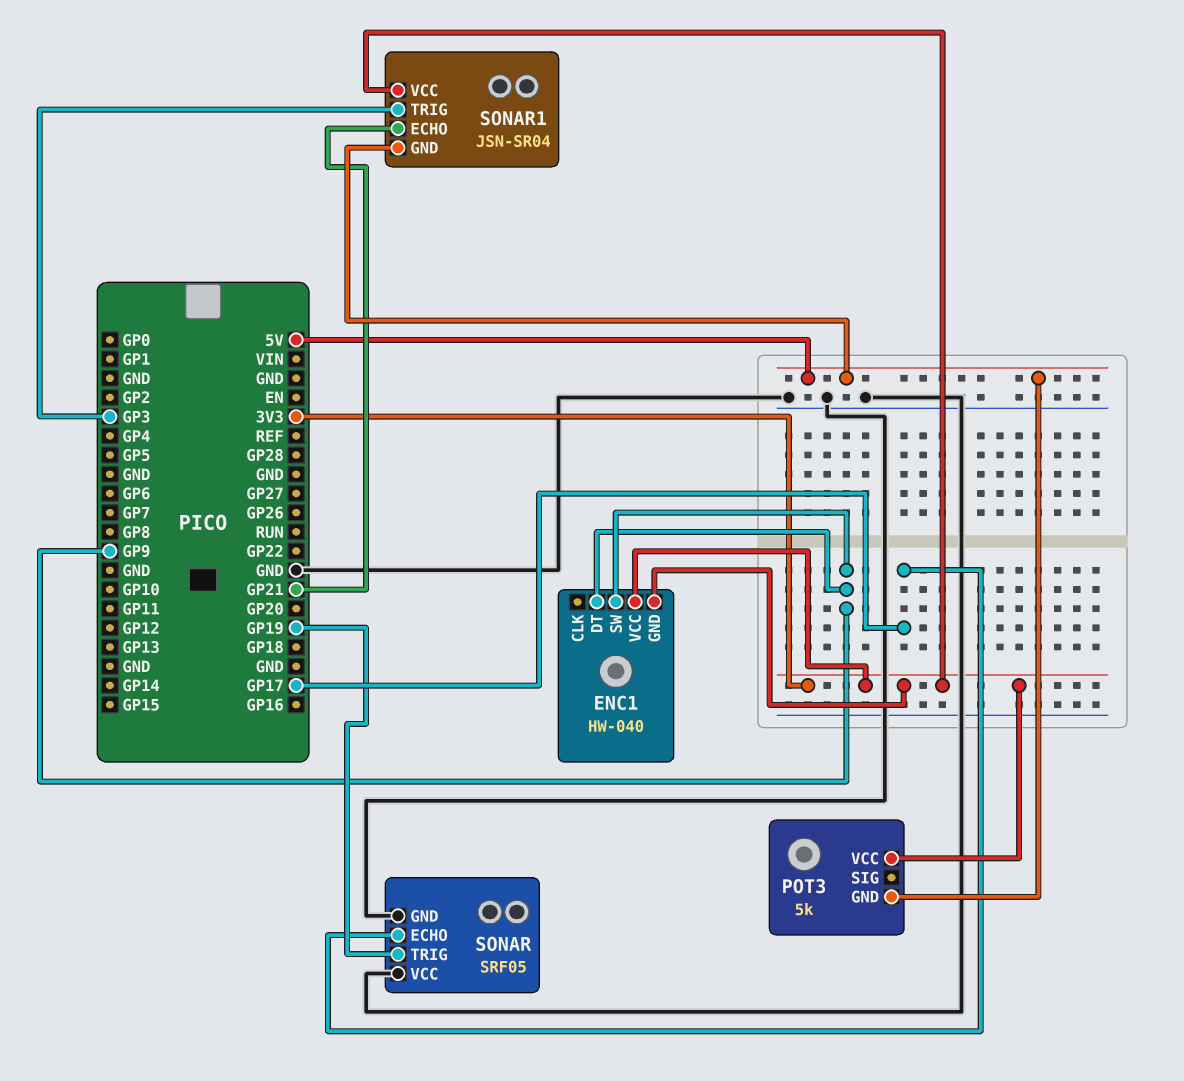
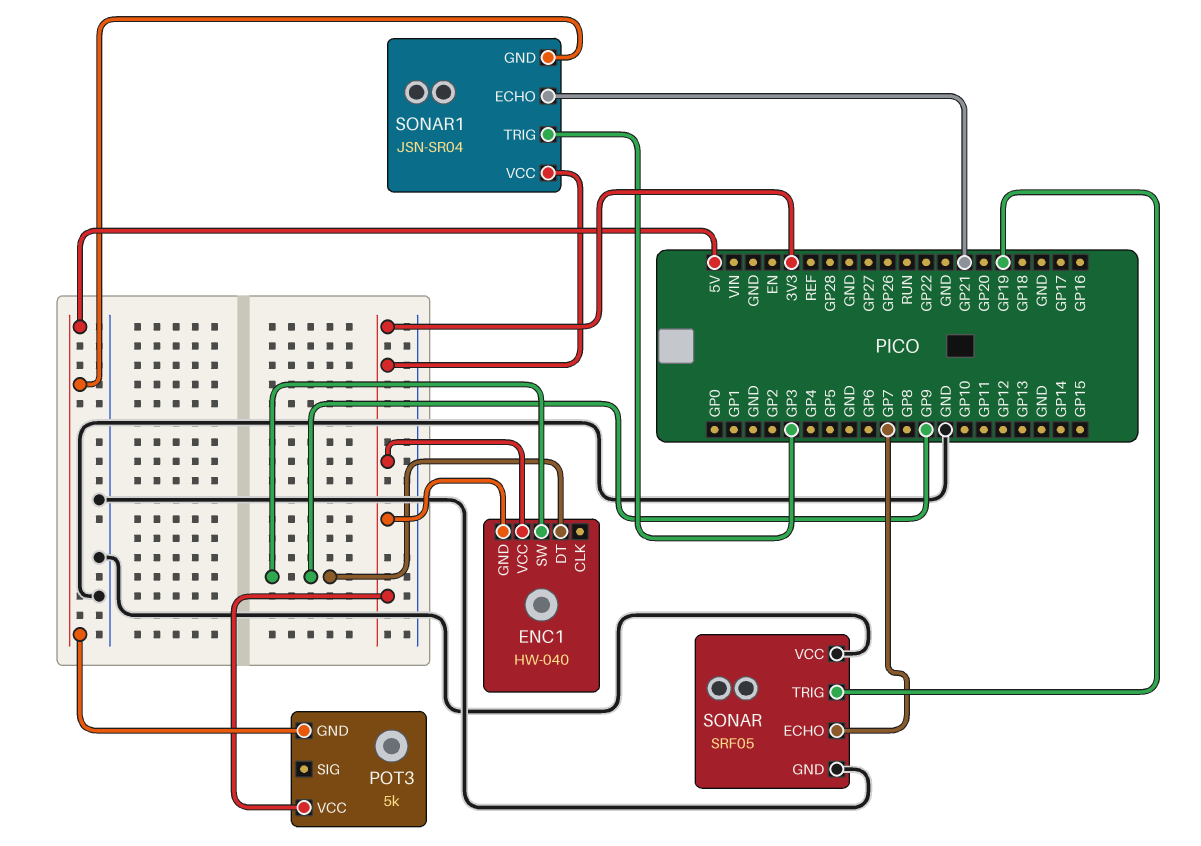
SONAR pin ECHO: GP17 -> GP7

